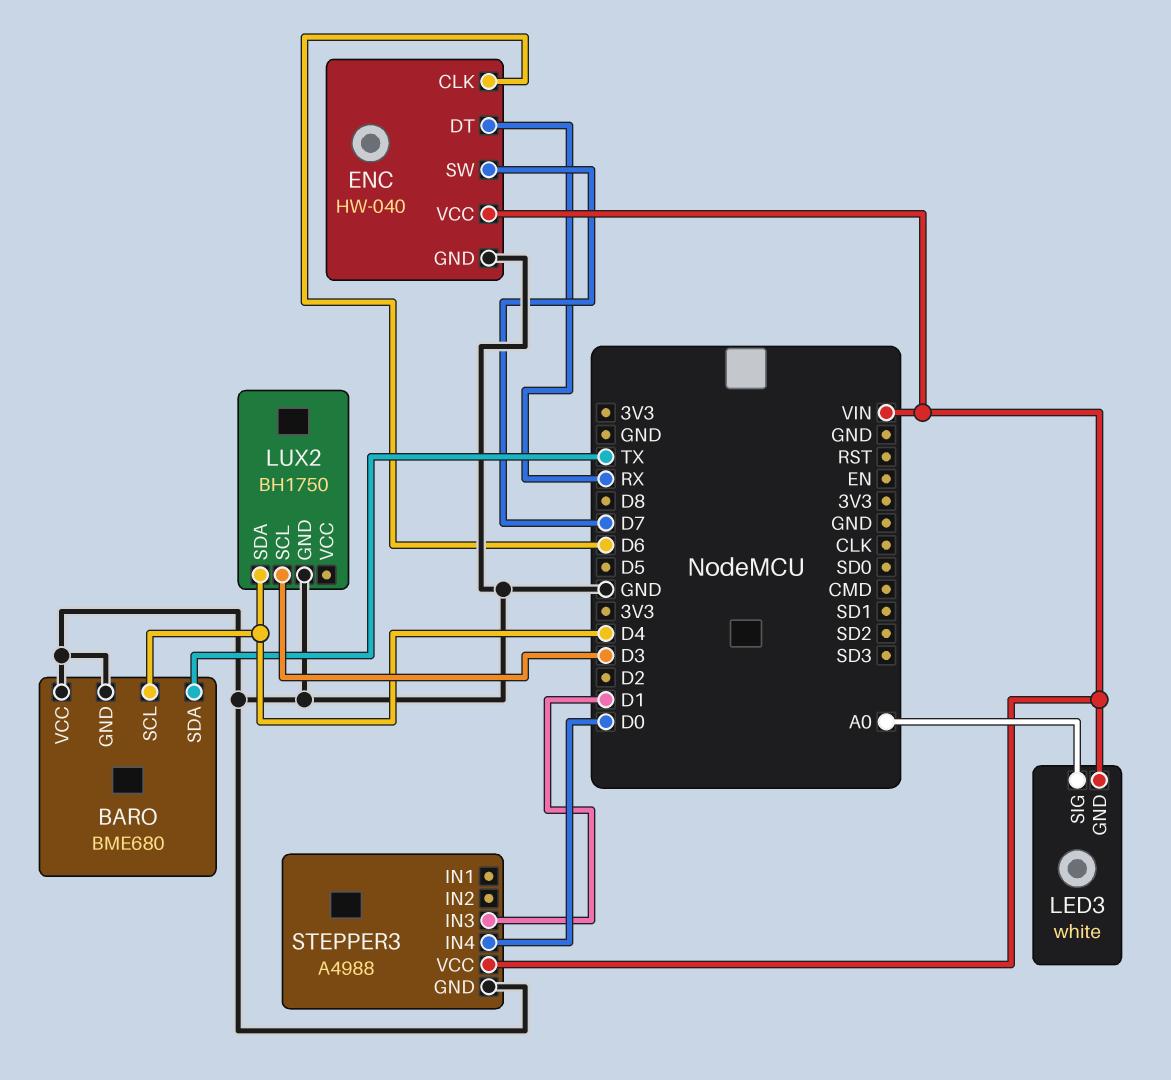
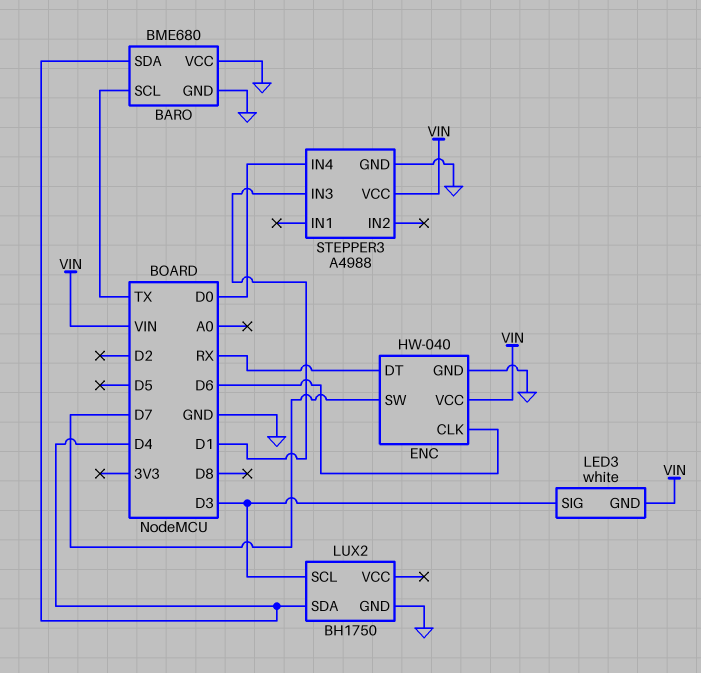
BARO pin SCL: D4 -> TX
BARO pin SDA: TX -> D4
LED3 pin SIG: A0 -> D3

